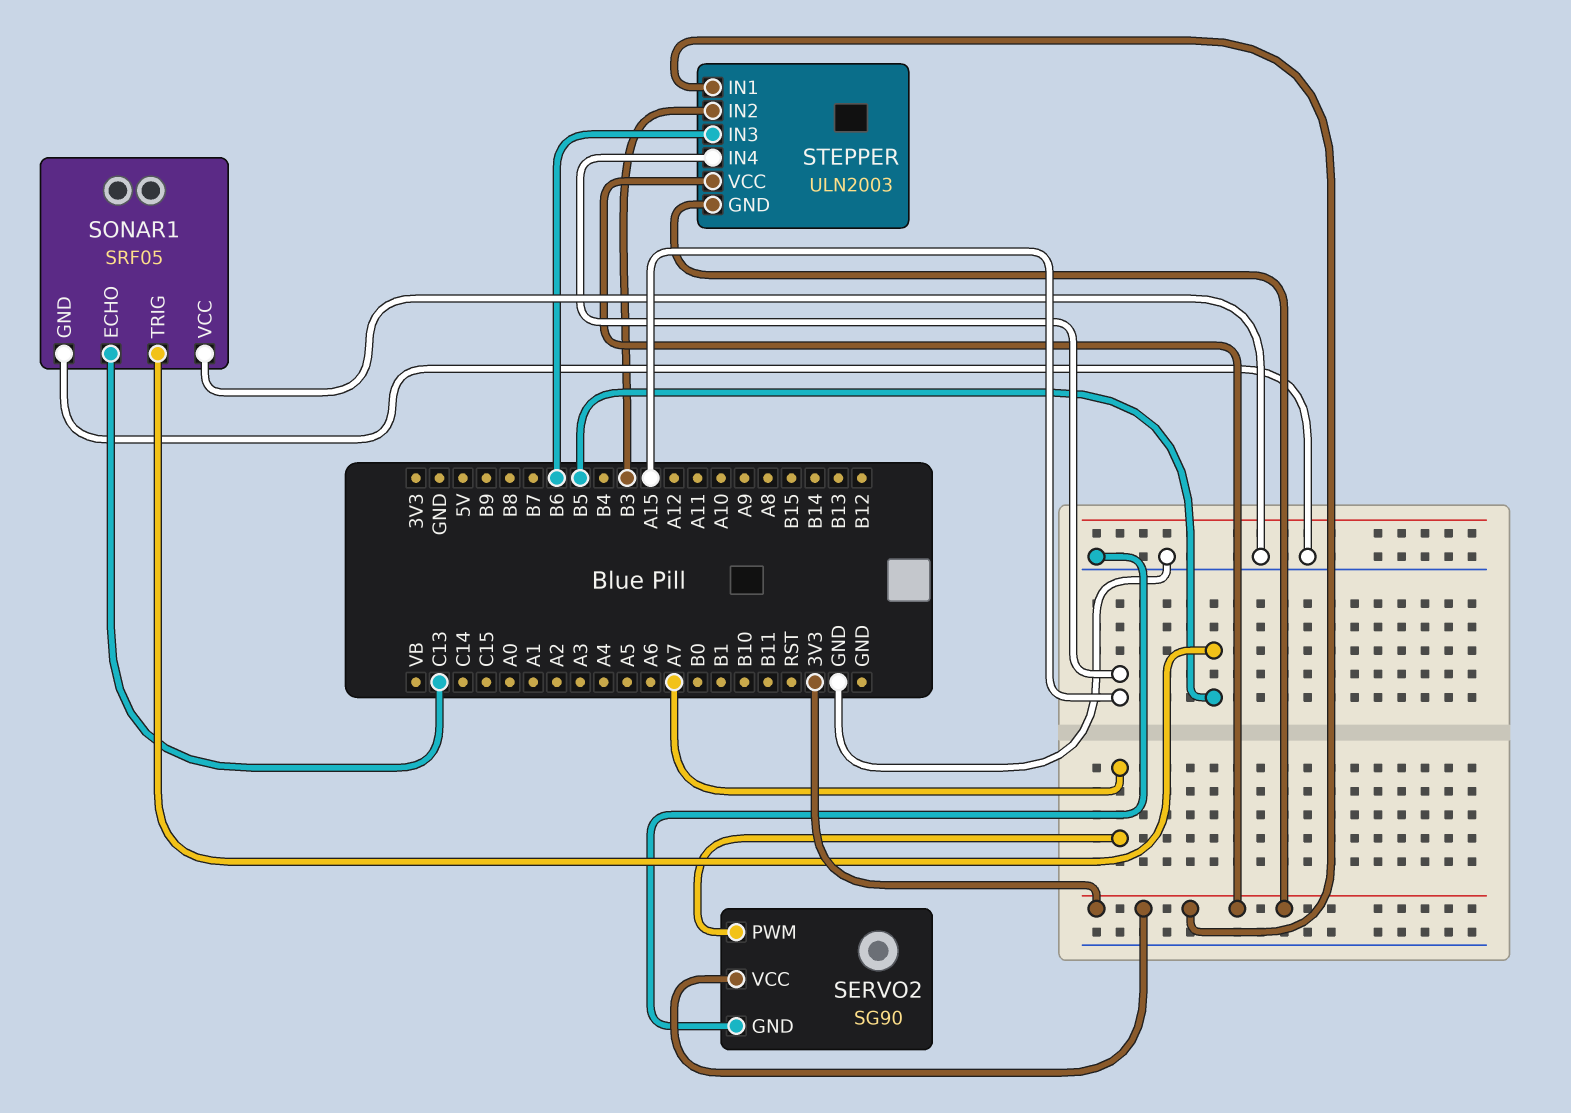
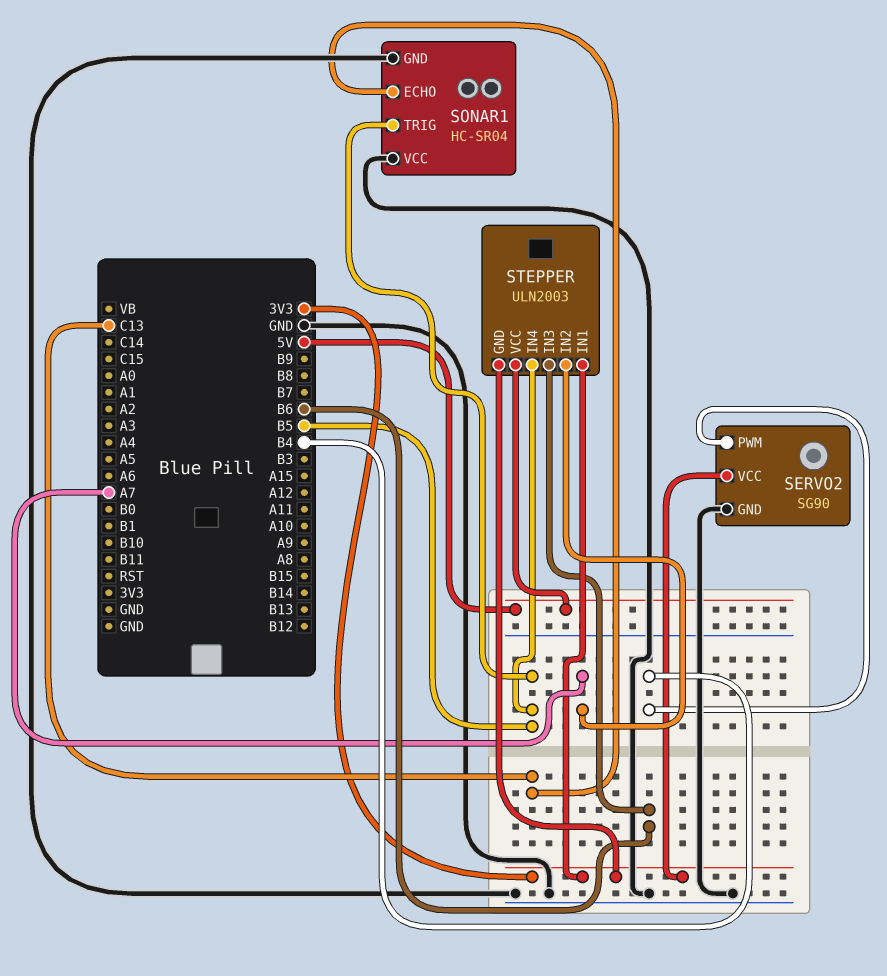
SERVO2 pin PWM: A7 -> B4
SONAR1: SRF05 -> HC-SR04
STEPPER pin IN2: B3 -> A7
STEPPER pin IN4: A15 -> B5
STEPPER pin VCC: 3V3 -> 5V

